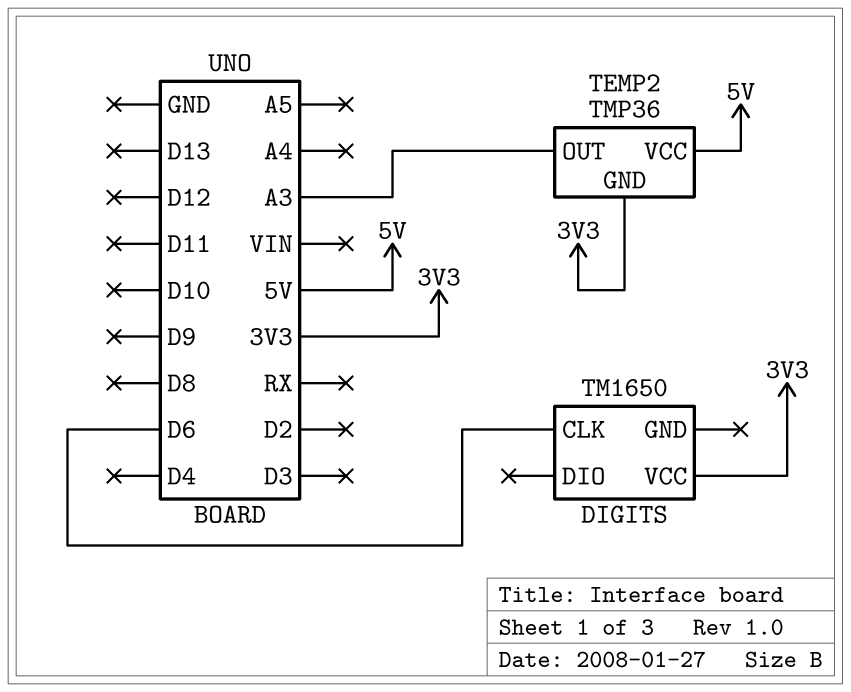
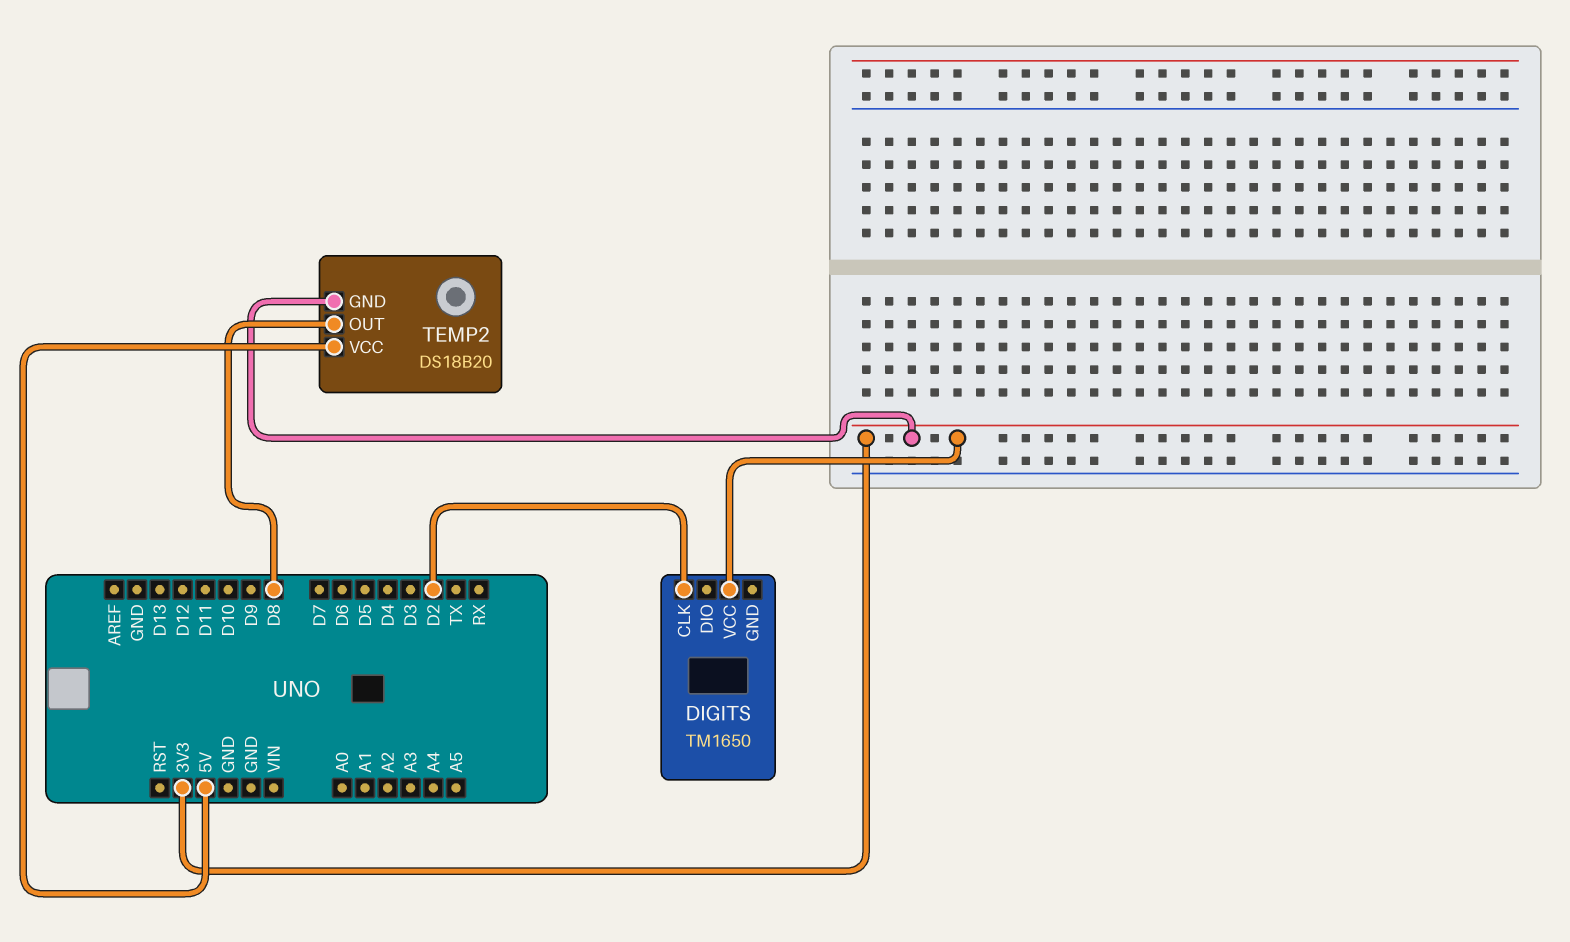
DIGITS pin CLK: D6 -> D2
TEMP2: TMP36 -> DS18B20
TEMP2 pin OUT: A3 -> D8

